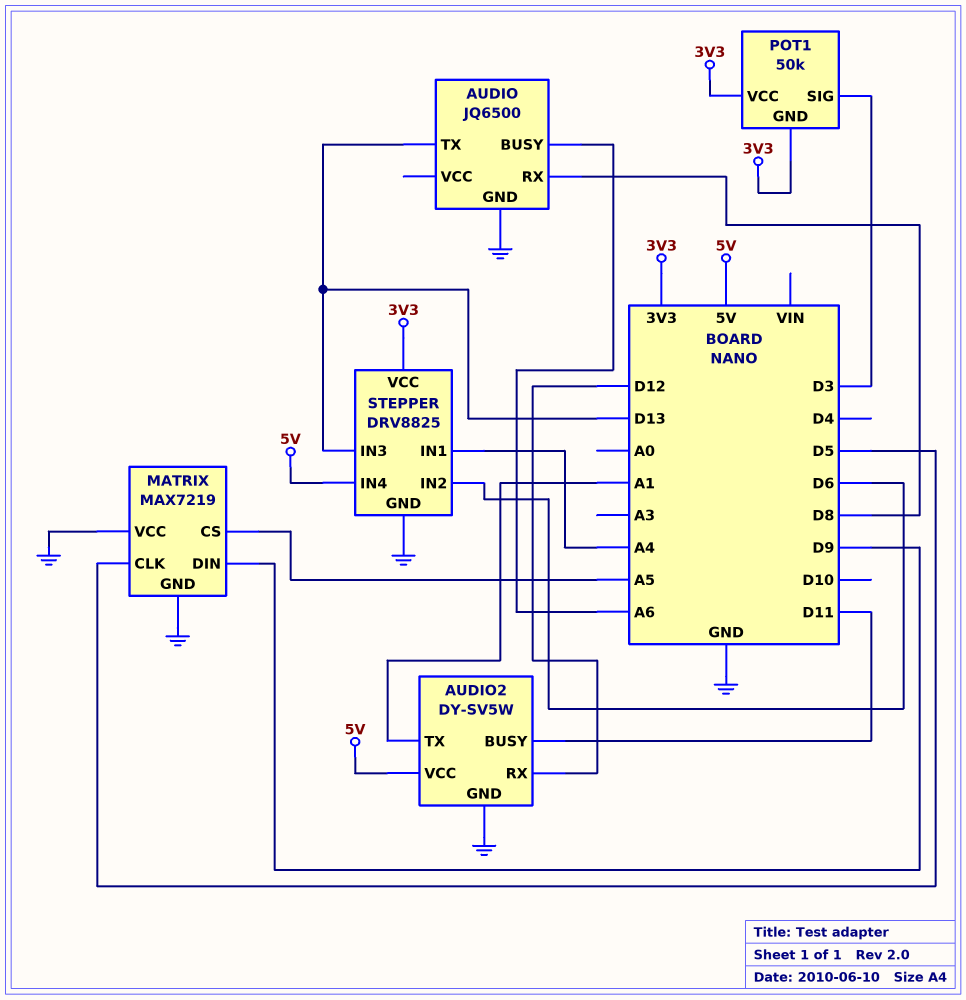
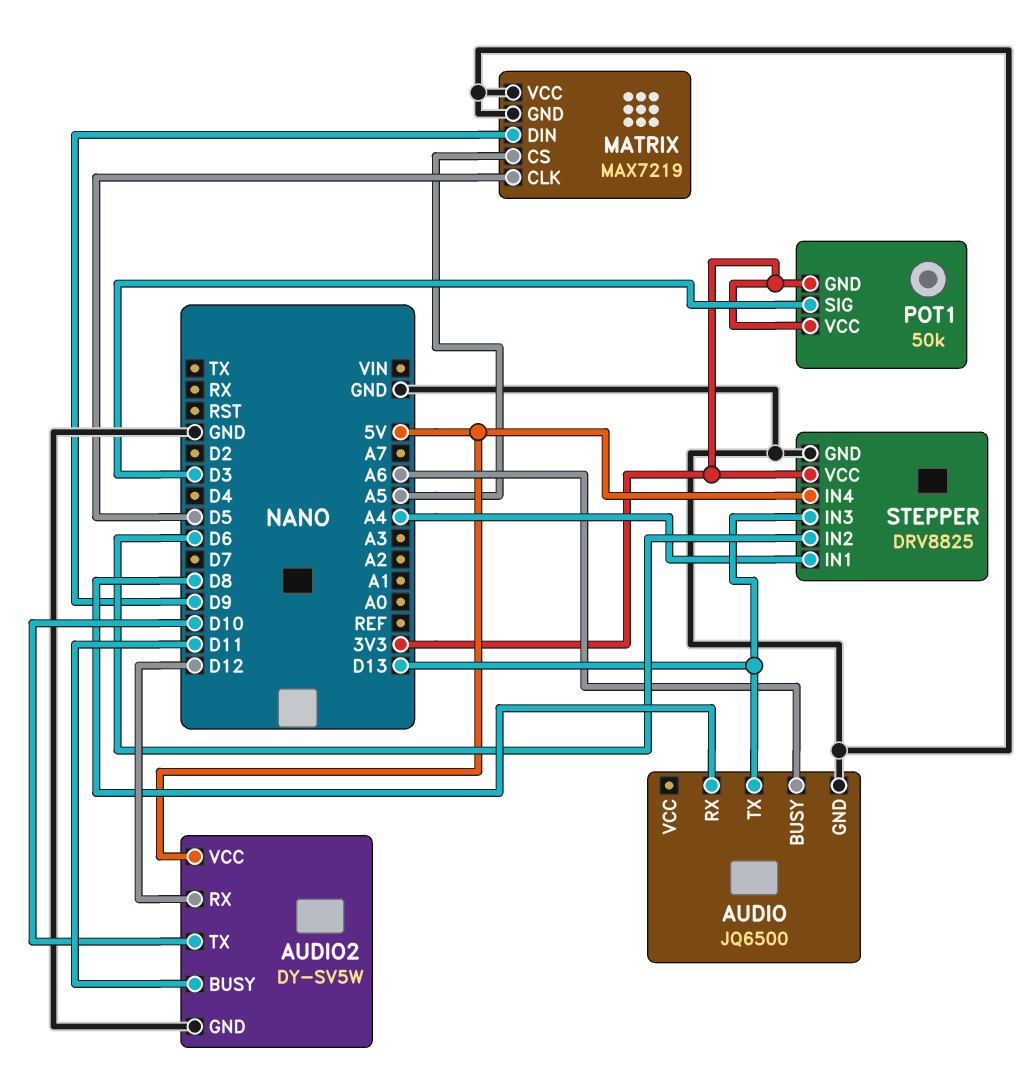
AUDIO2 pin TX: A1 -> D10

